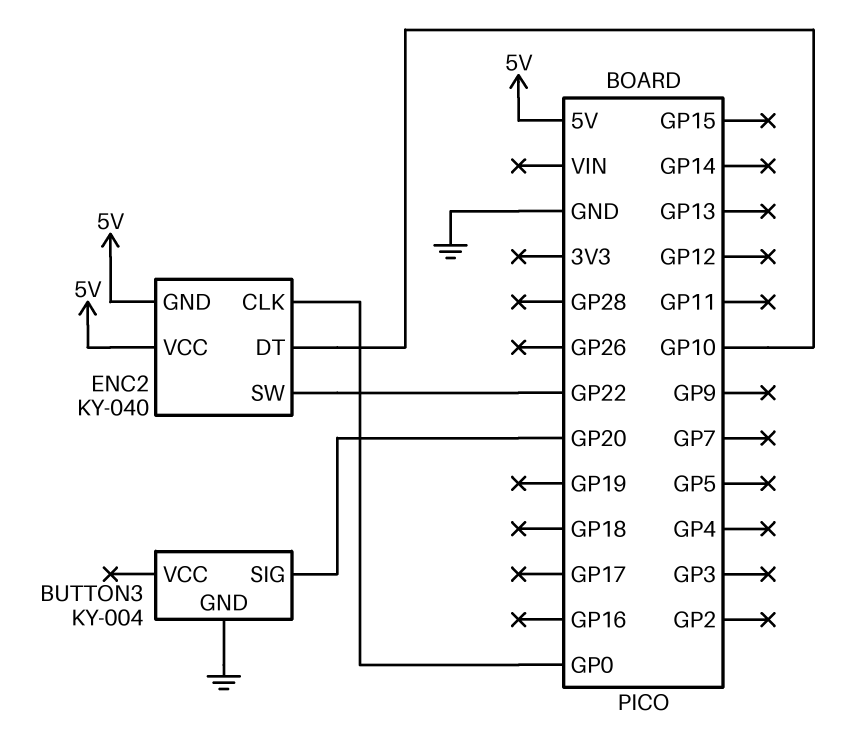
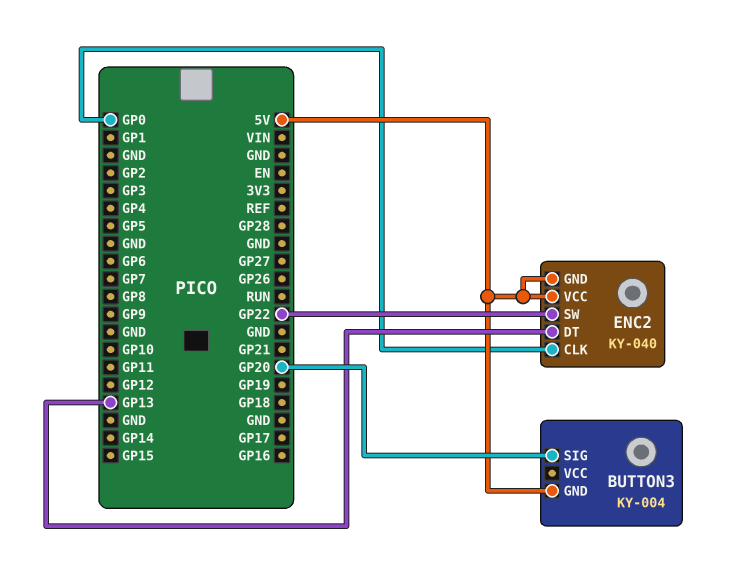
BUTTON3 pin GND: GND -> 5V
ENC2 pin DT: GP10 -> GP13

